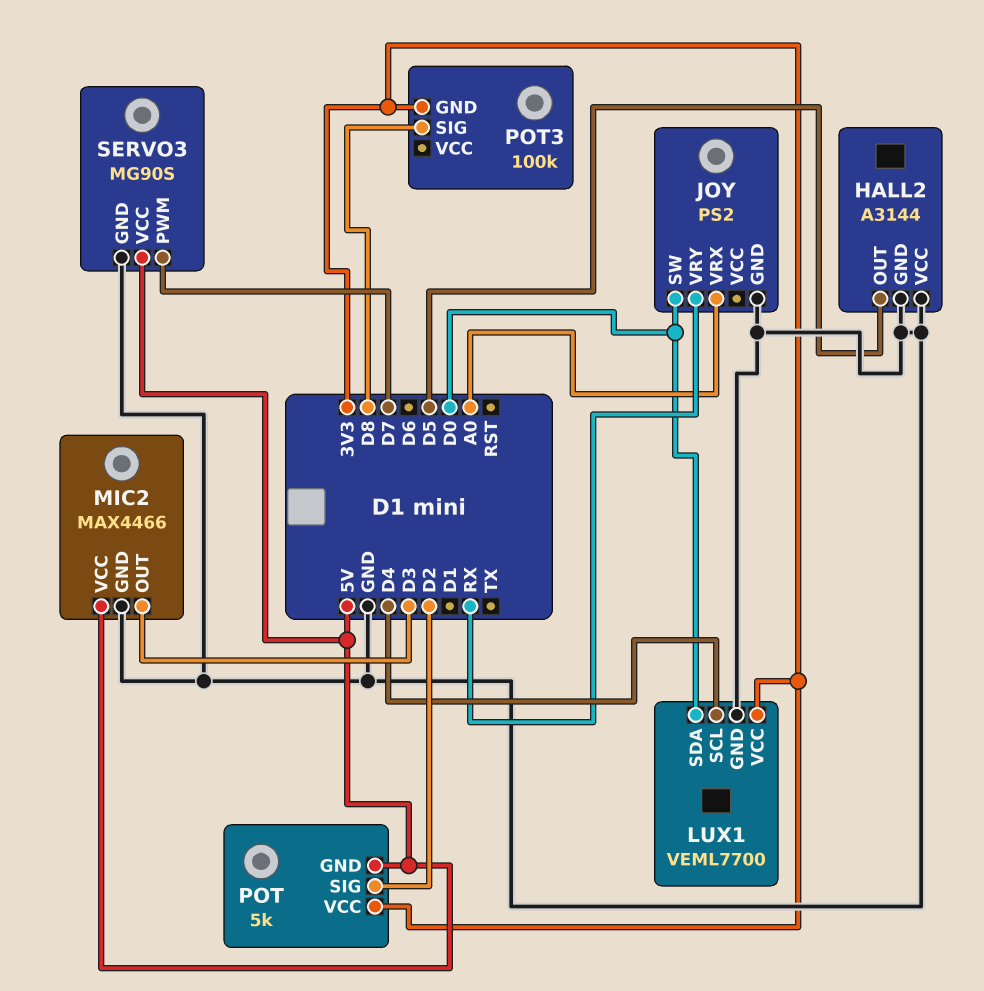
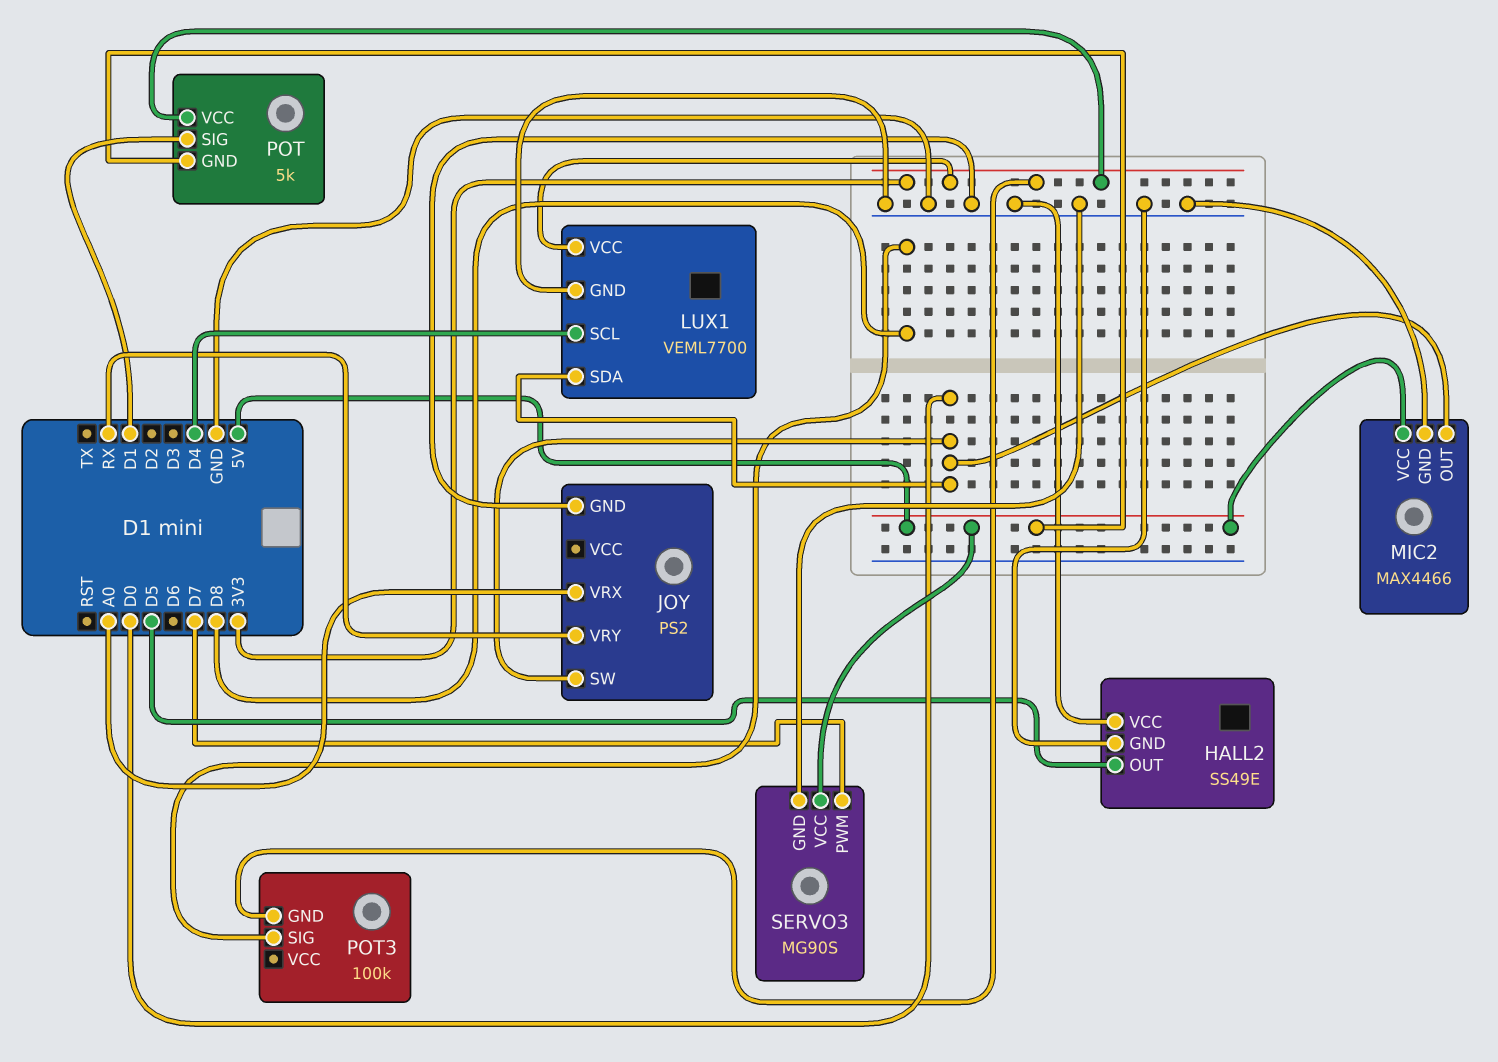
HALL2: A3144 -> SS49E
MIC2 pin OUT: D3 -> D0
POT pin SIG: D2 -> D1

